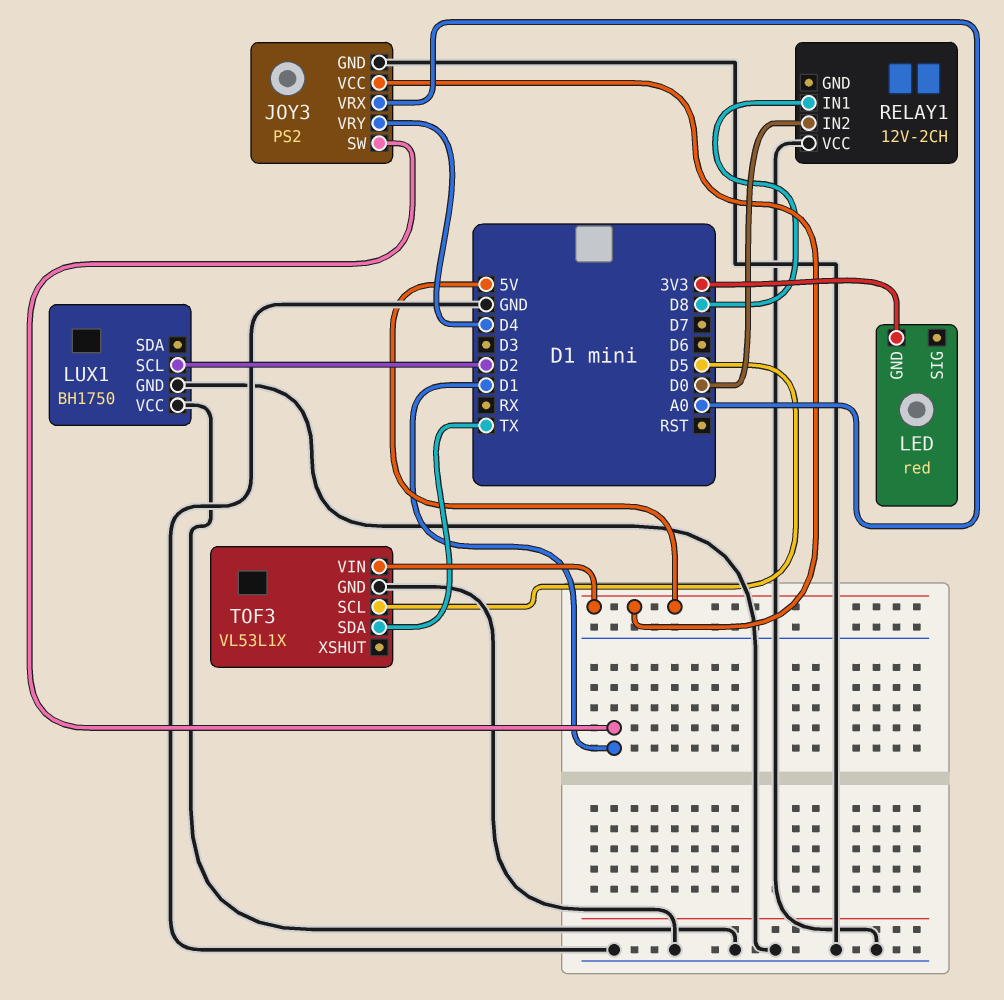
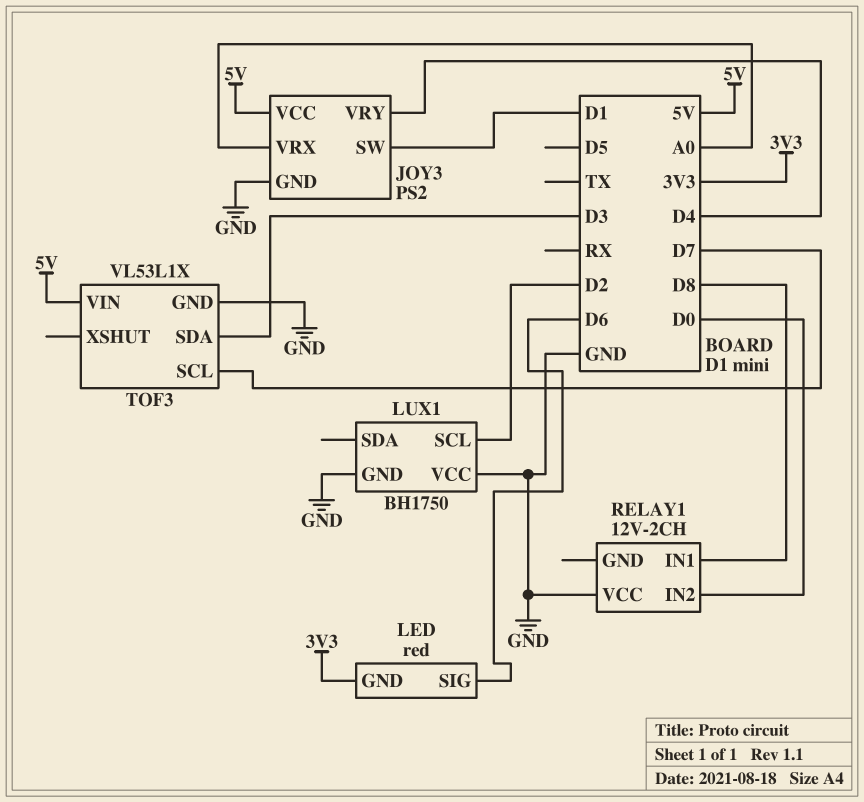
LED pin SIG: none -> D6
TOF3 pin SCL: D5 -> D7
TOF3 pin SDA: TX -> D3

